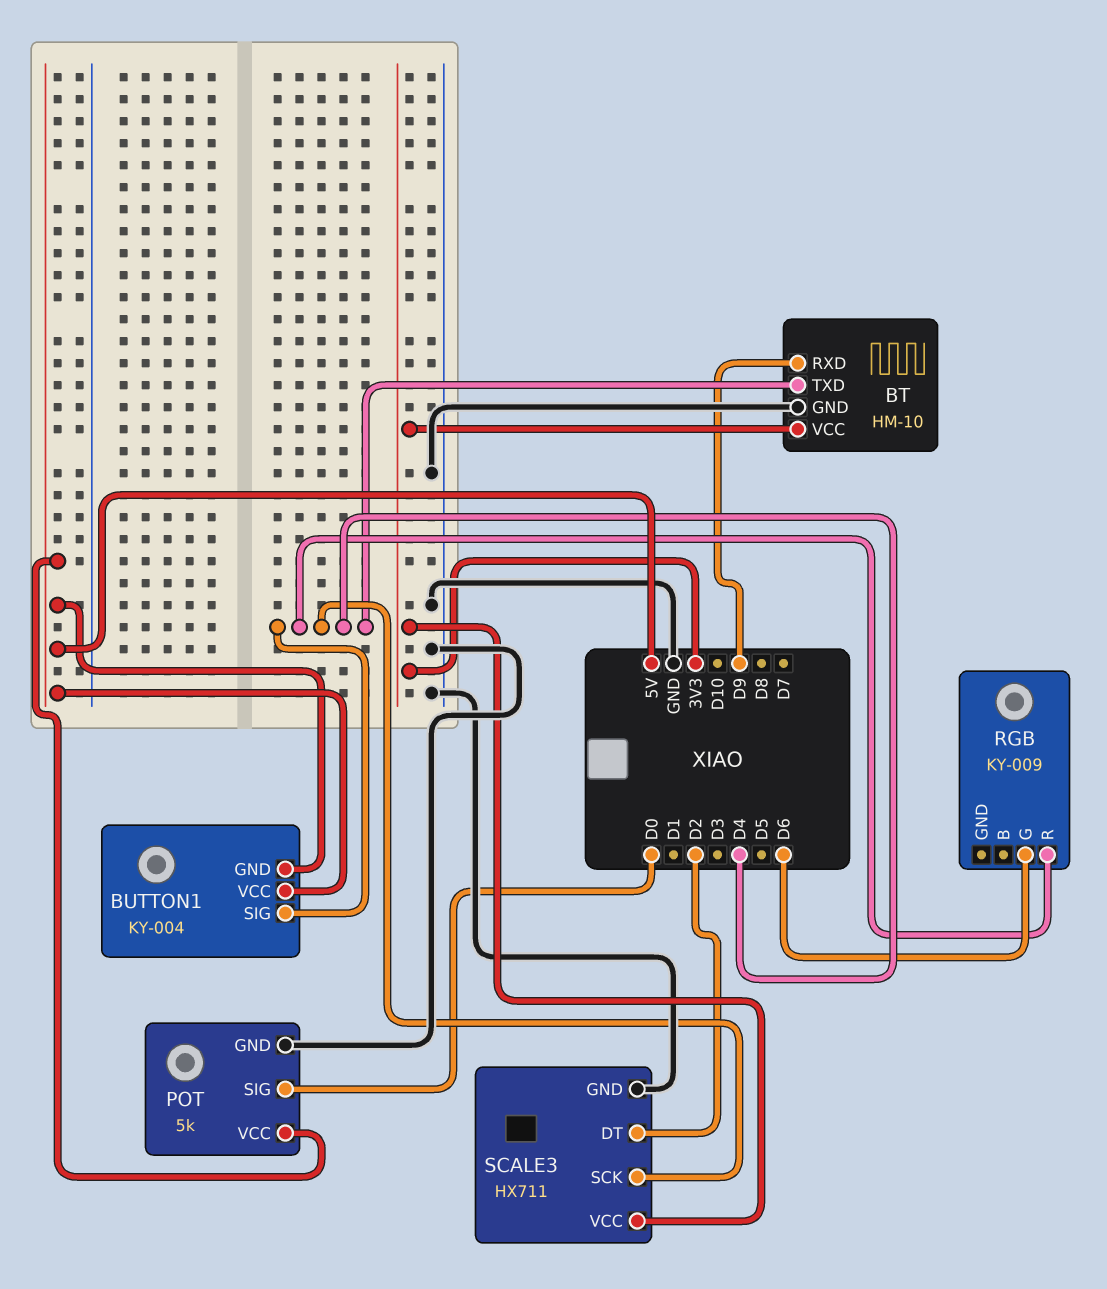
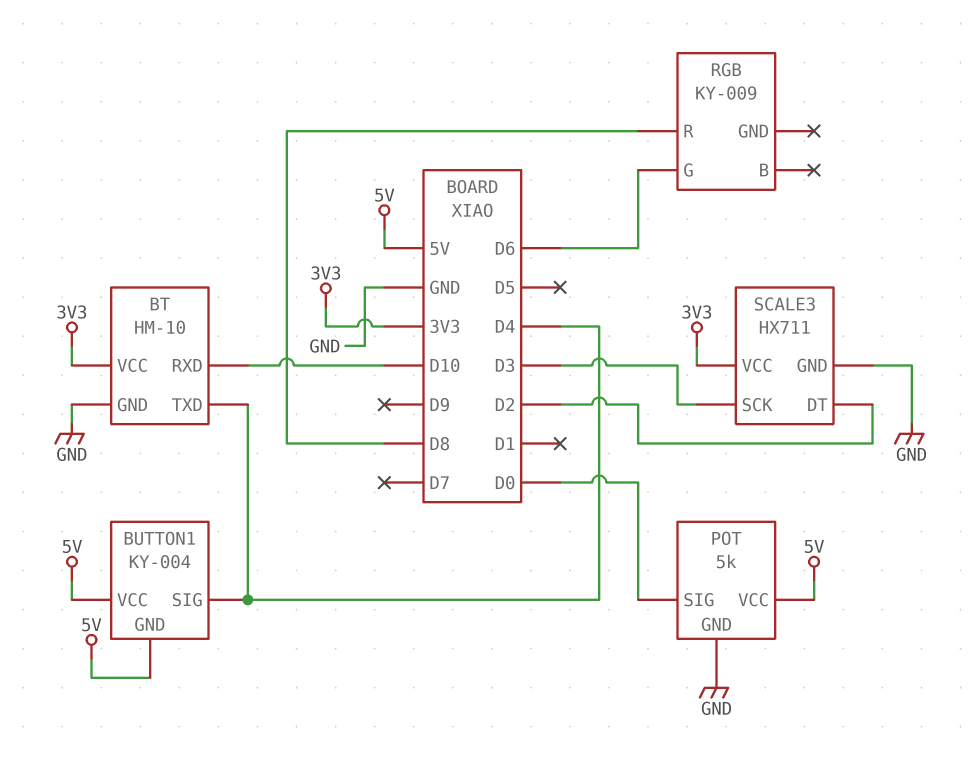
BT pin RXD: D9 -> D10
RGB pin R: D4 -> D8
SCALE3 pin SCK: D4 -> D3

